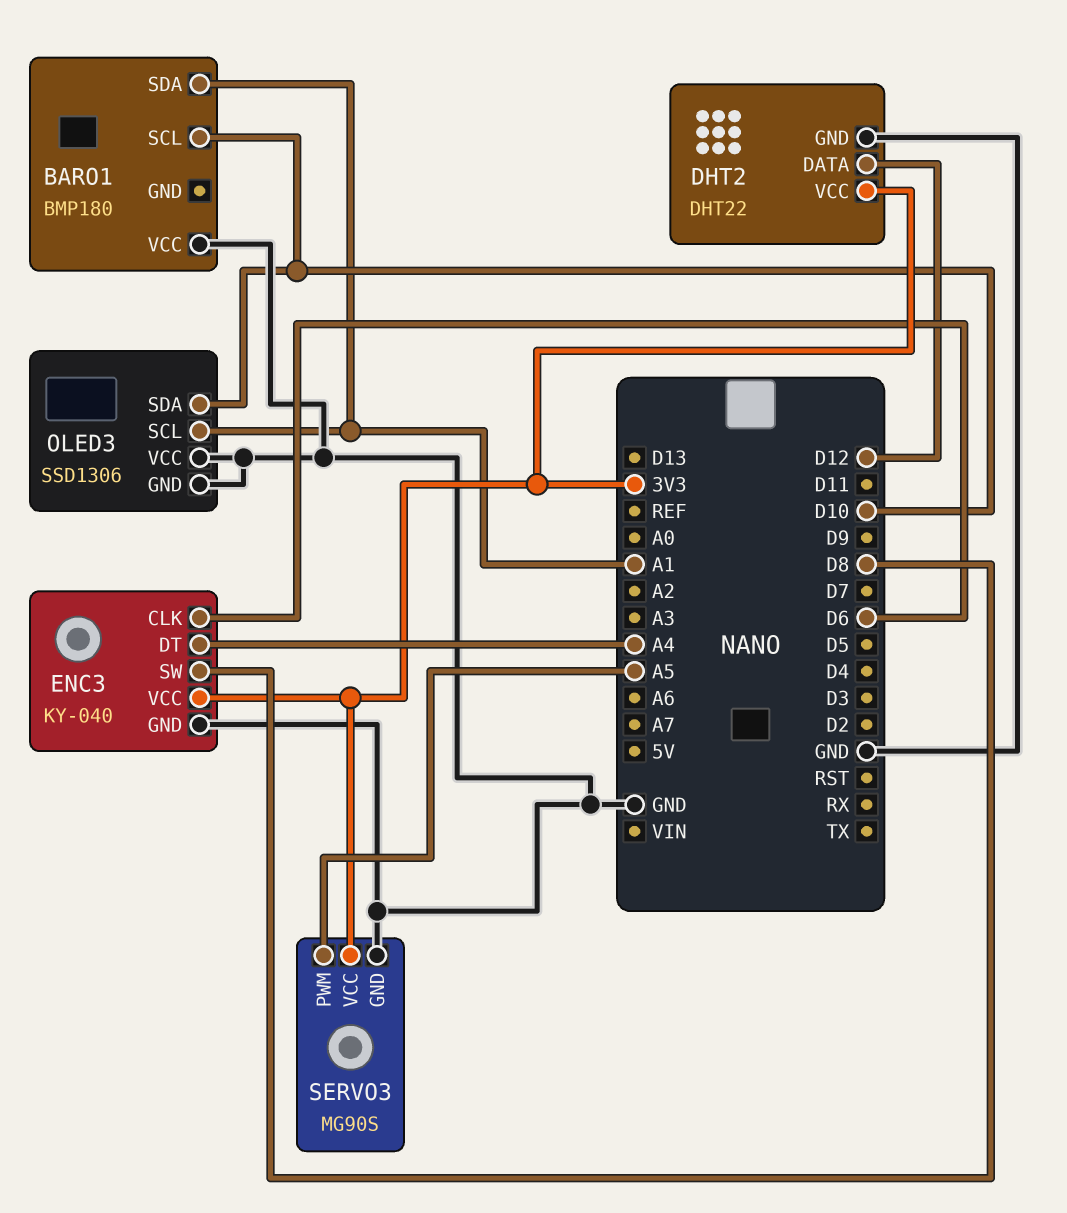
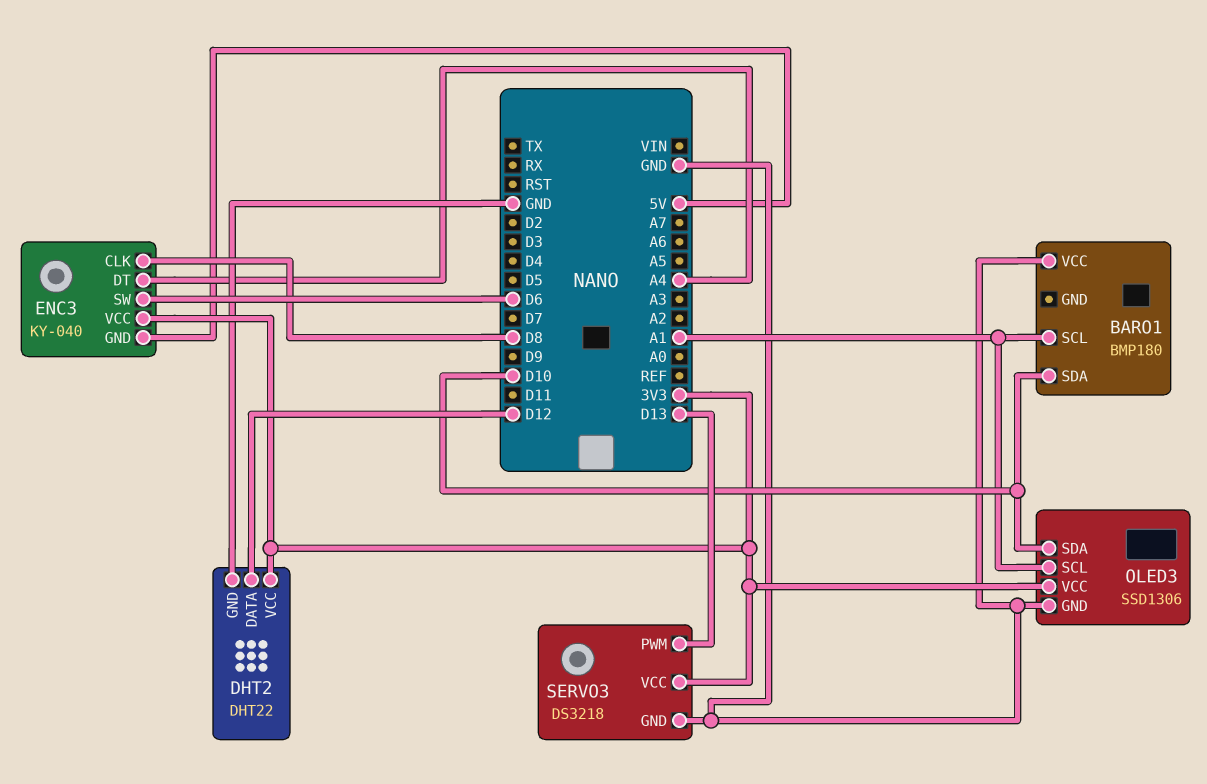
BARO1 pin SCL: D10 -> A1
BARO1 pin SDA: A1 -> D10
ENC3 pin CLK: D6 -> D8
ENC3 pin GND: GND -> 5V
ENC3 pin SW: D8 -> D6
OLED3 pin VCC: GND -> 3V3
SERVO3: MG90S -> DS3218
SERVO3 pin PWM: A5 -> D13

